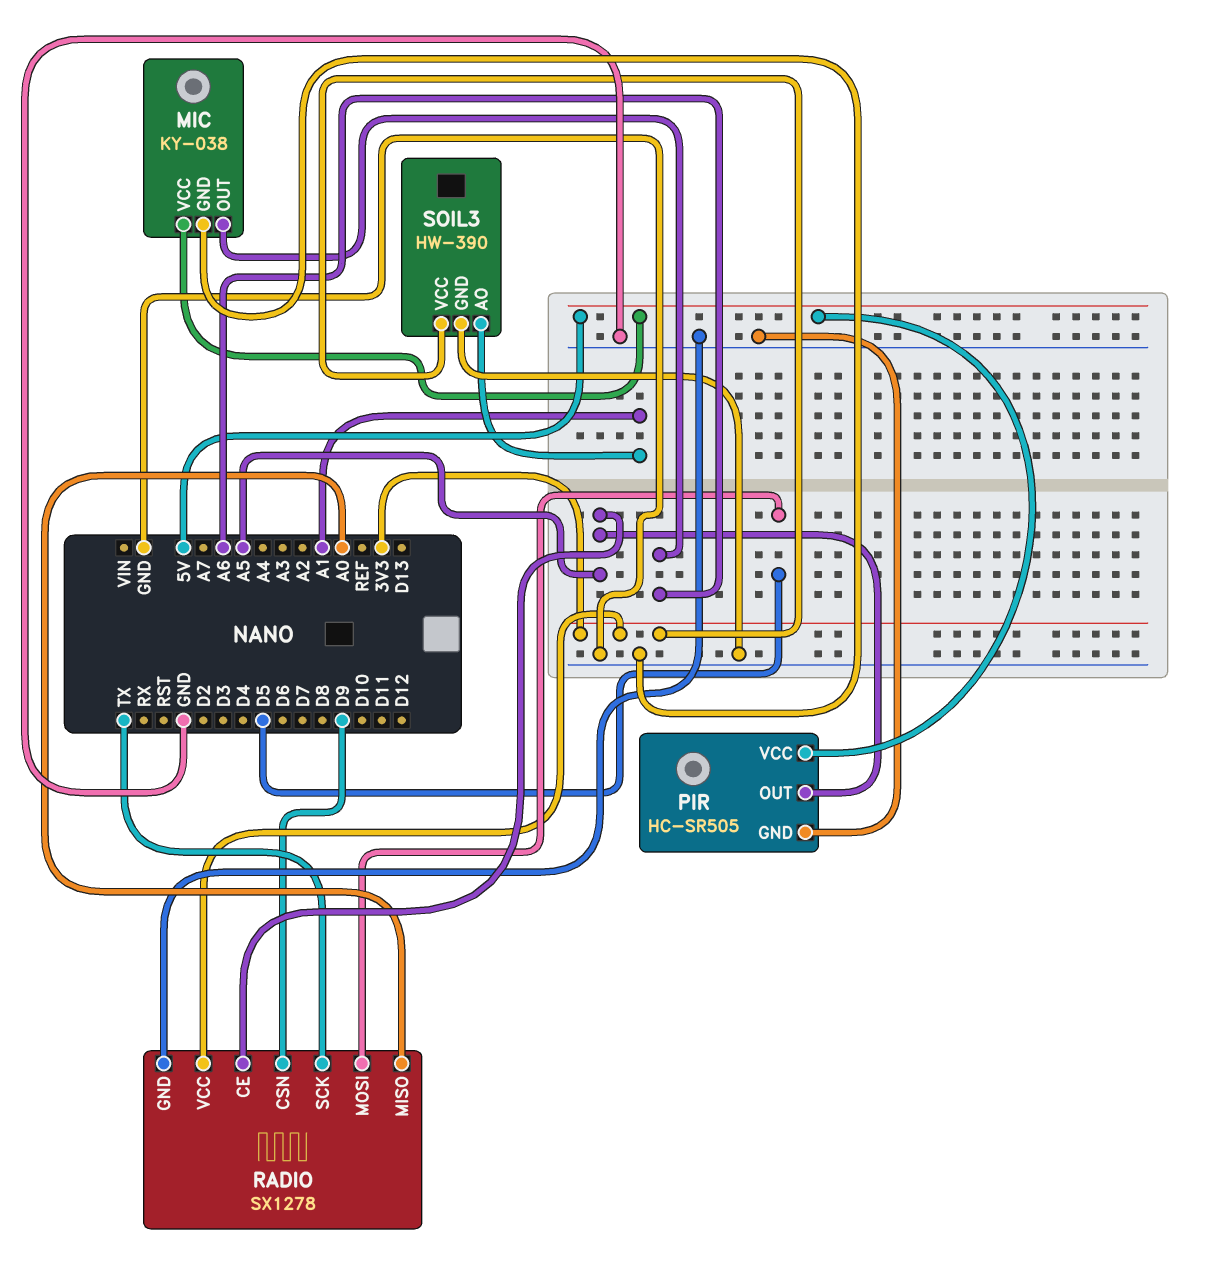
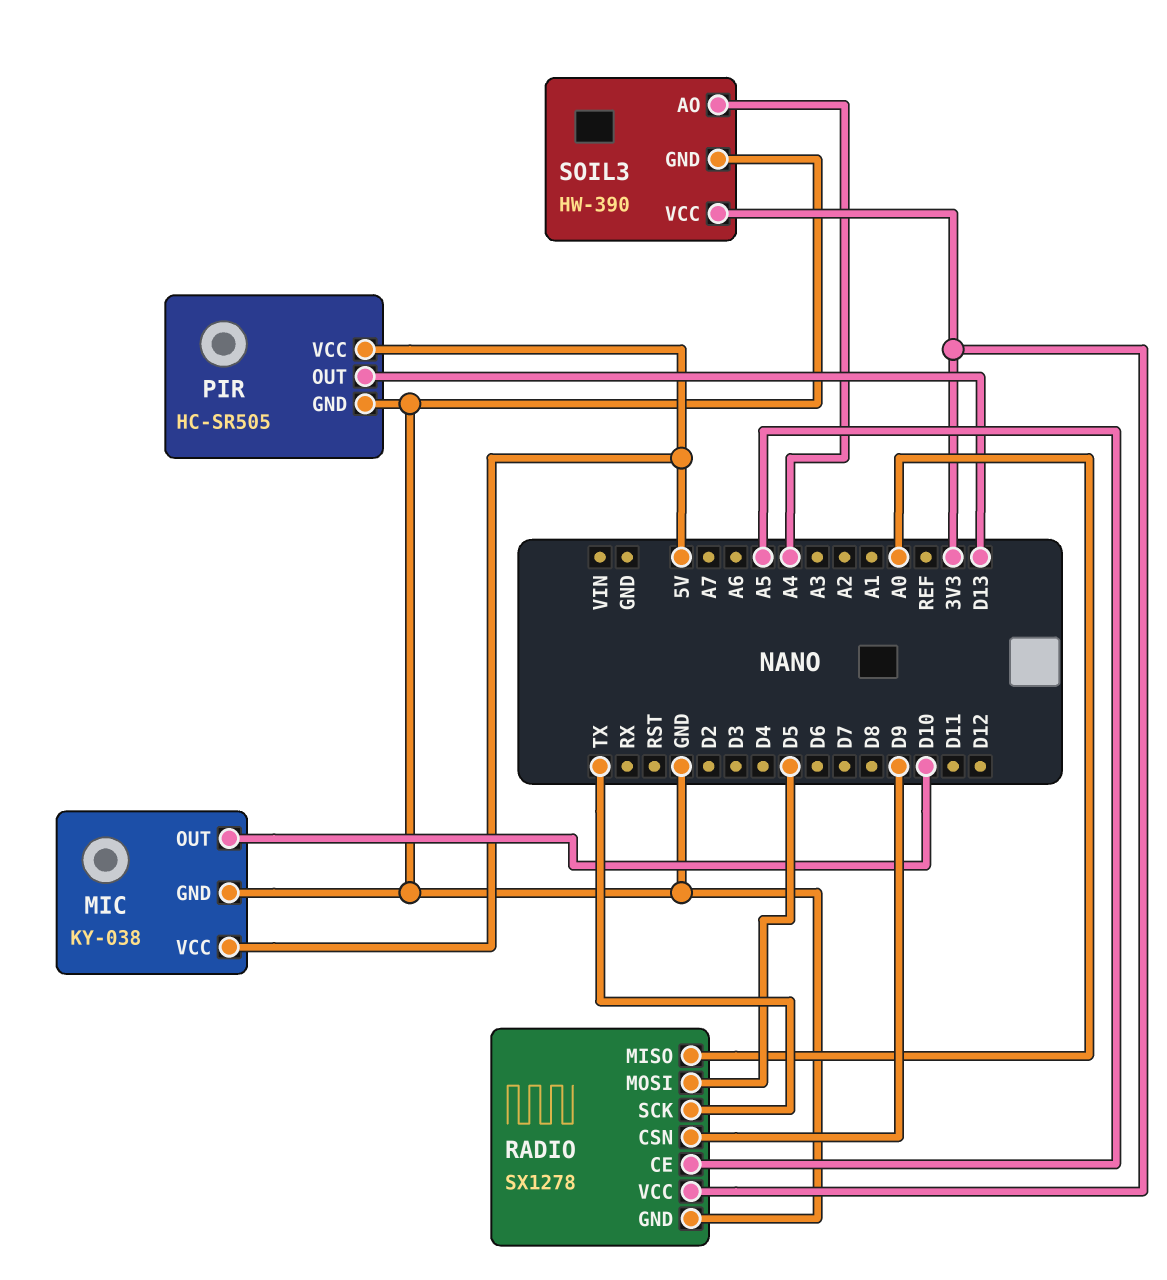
MIC pin OUT: A6 -> D10
PIR pin OUT: A5 -> D13
SOIL3 pin AO: A1 -> A4

